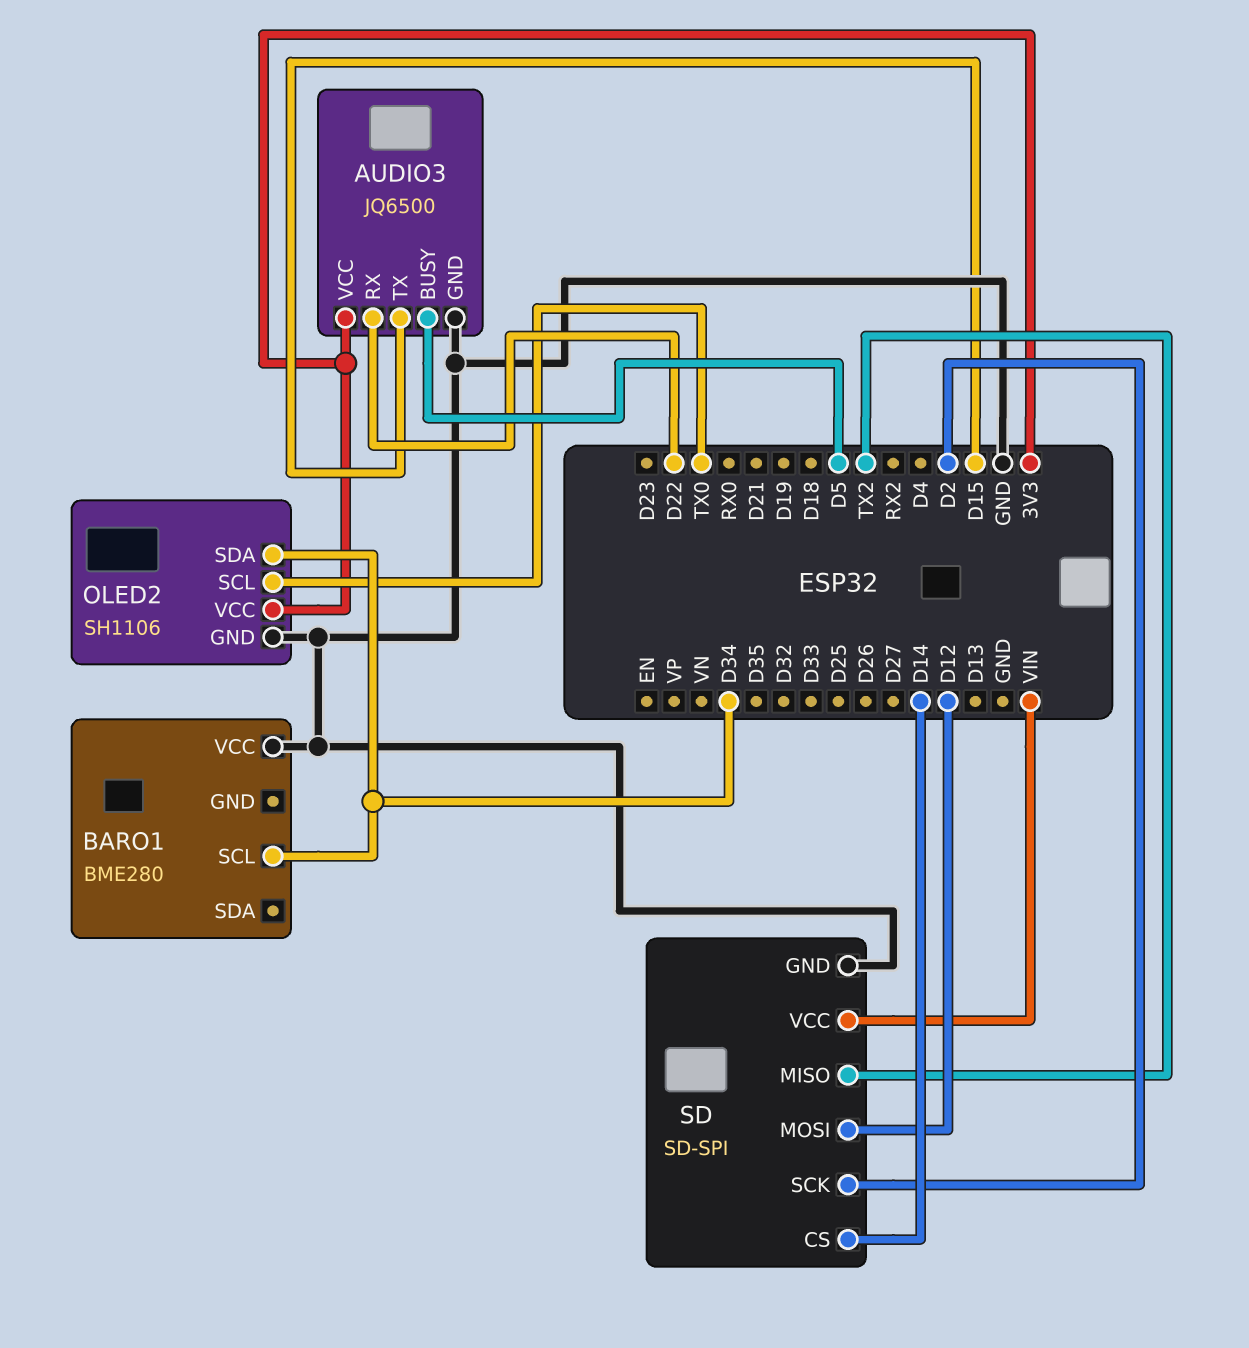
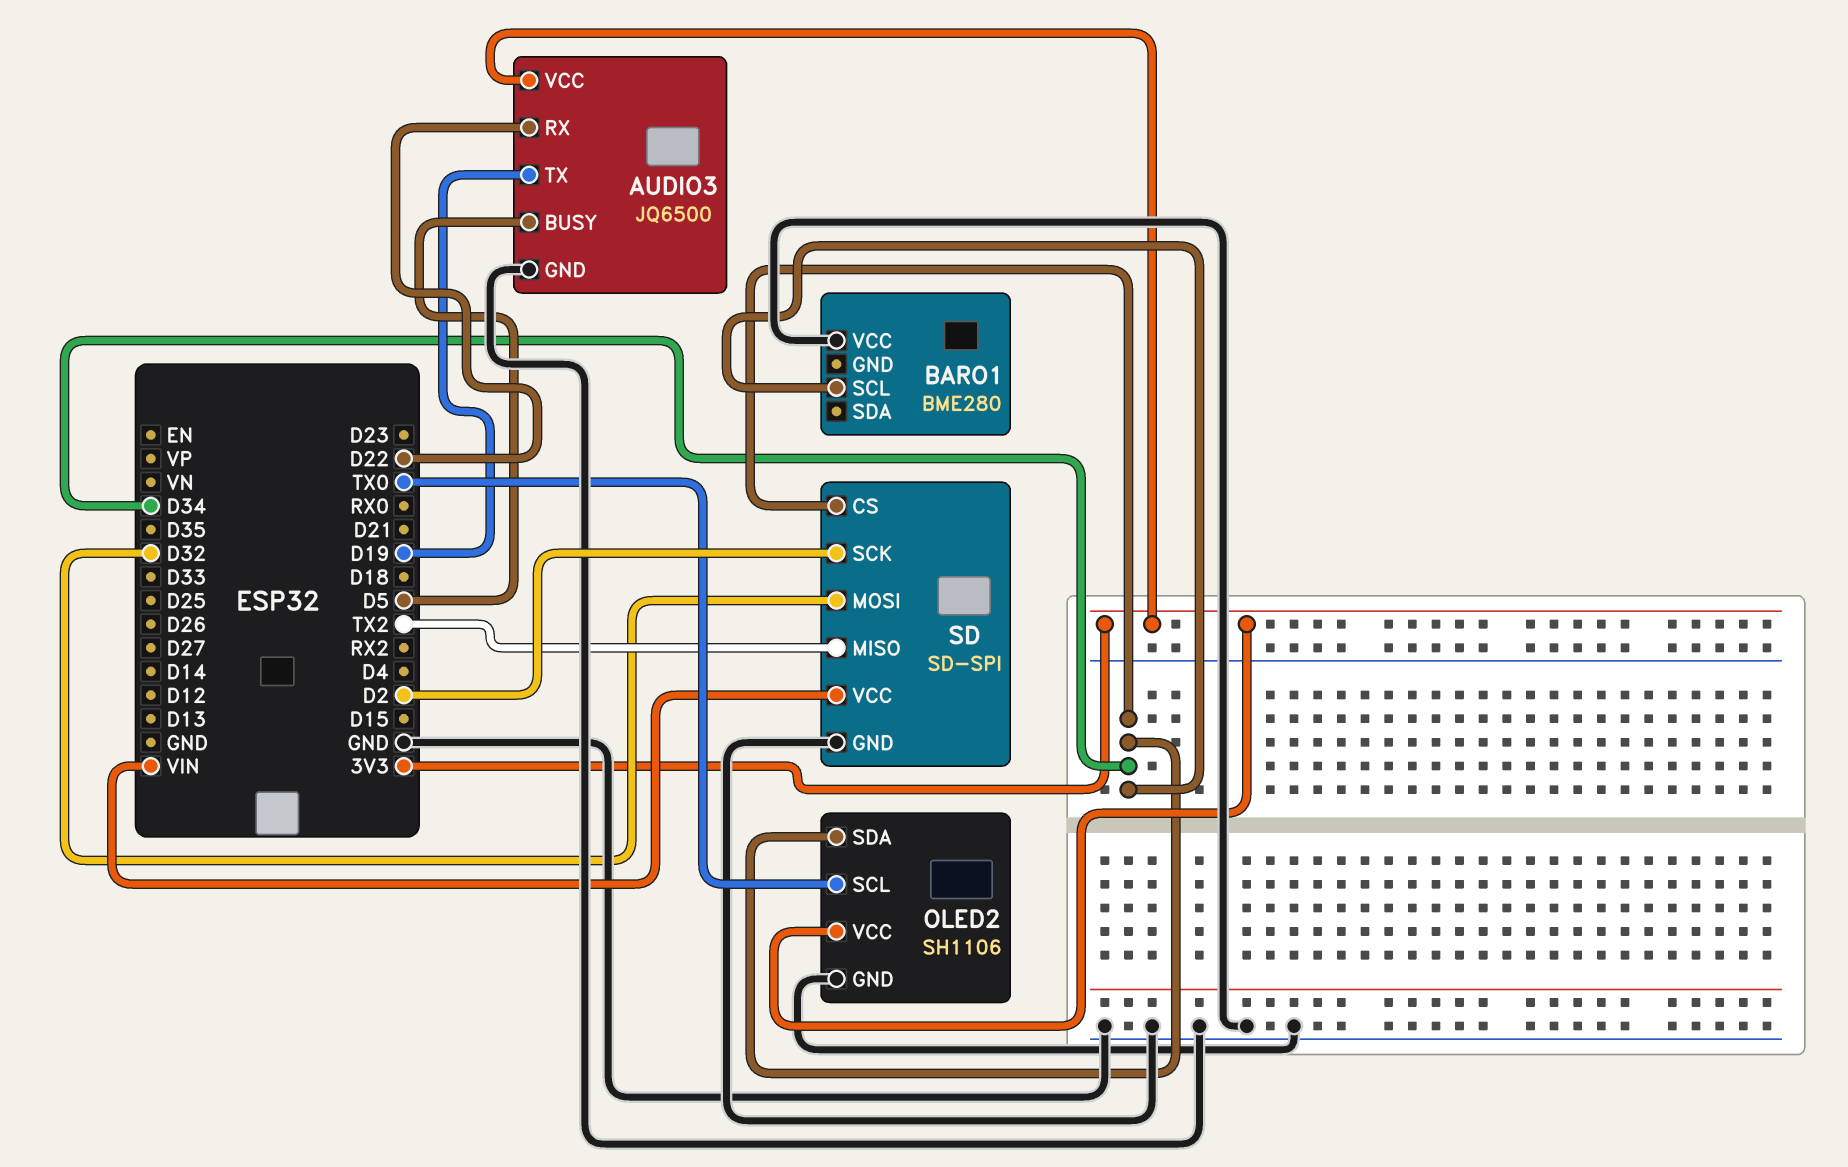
AUDIO3 pin TX: D15 -> D19
SD pin CS: D14 -> D34
SD pin MOSI: D12 -> D32

